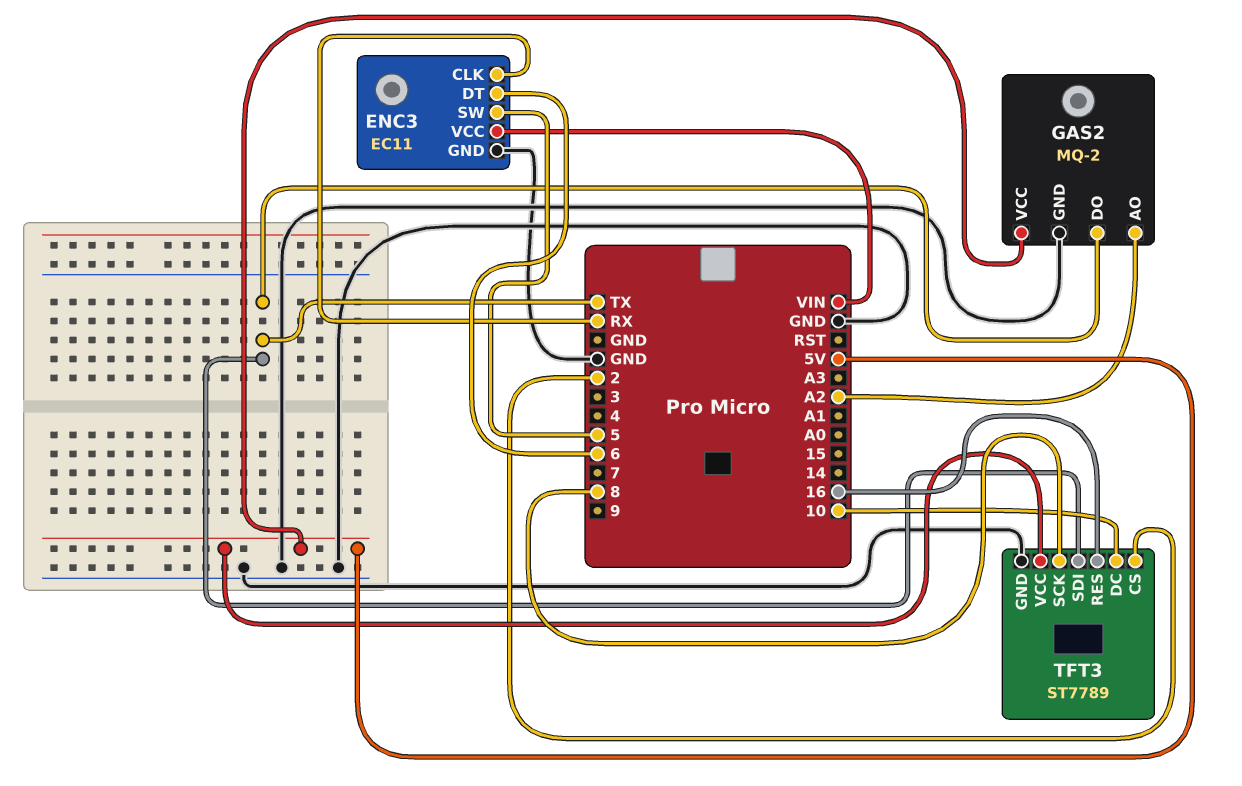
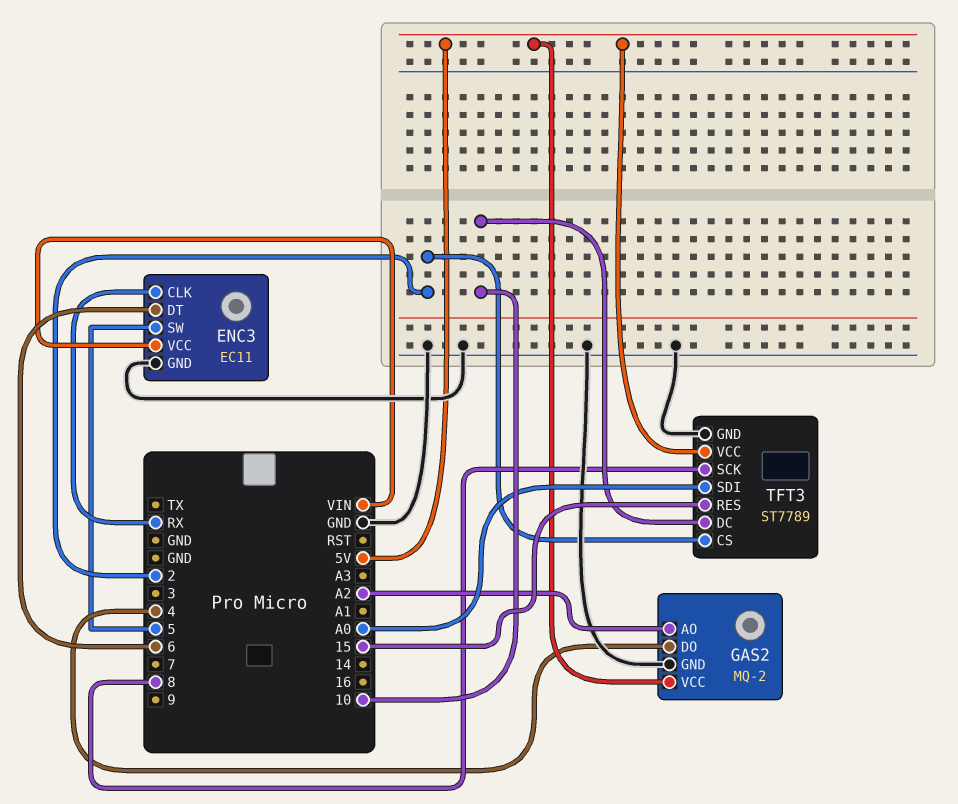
GAS2 pin DO: TX -> 4
TFT3 pin RES: 16 -> 15
TFT3 pin SDI: TX -> A0

